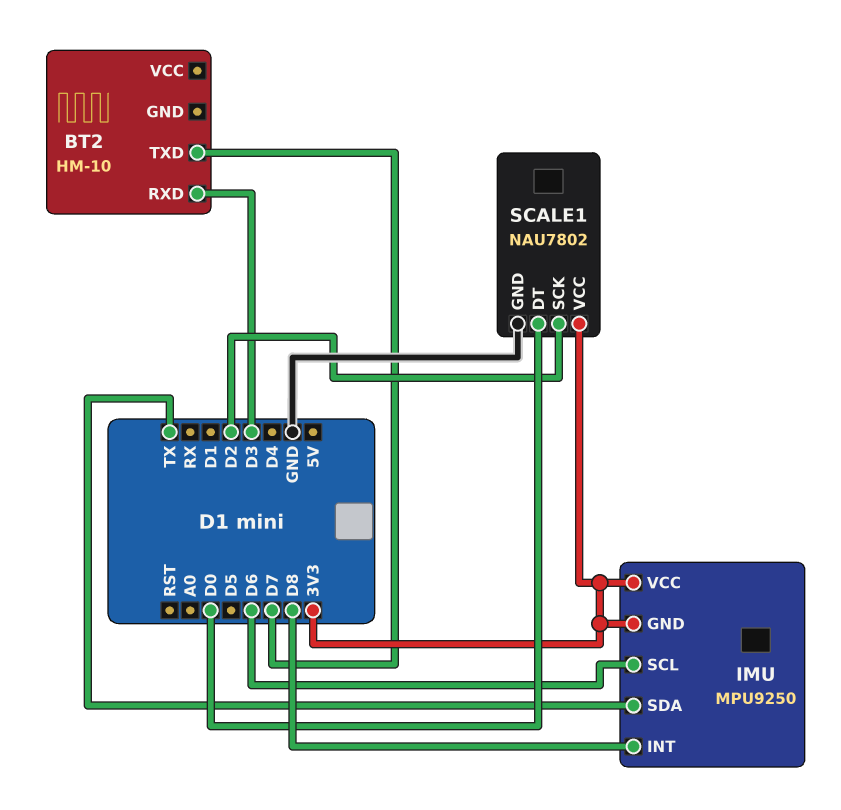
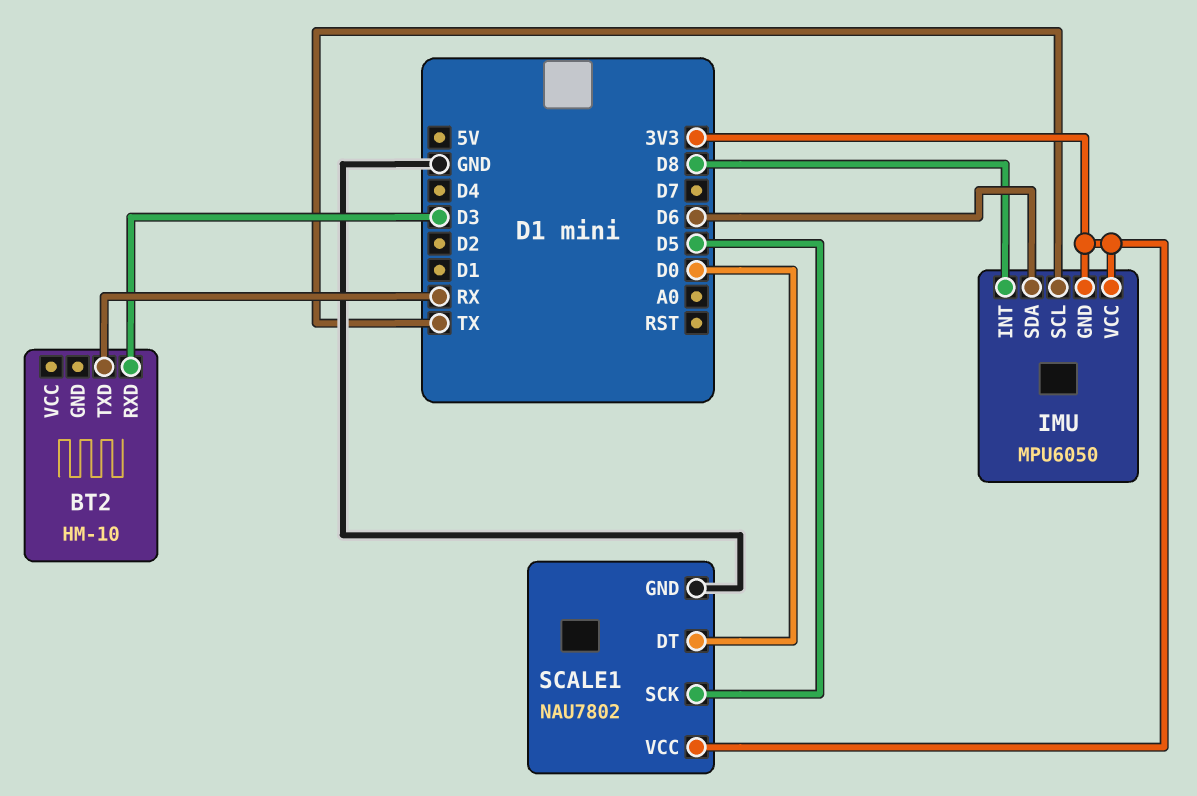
BT2 pin TXD: D7 -> RX
IMU: MPU9250 -> MPU6050
IMU pin SCL: D6 -> TX
IMU pin SDA: TX -> D6
SCALE1 pin SCK: D2 -> D5

